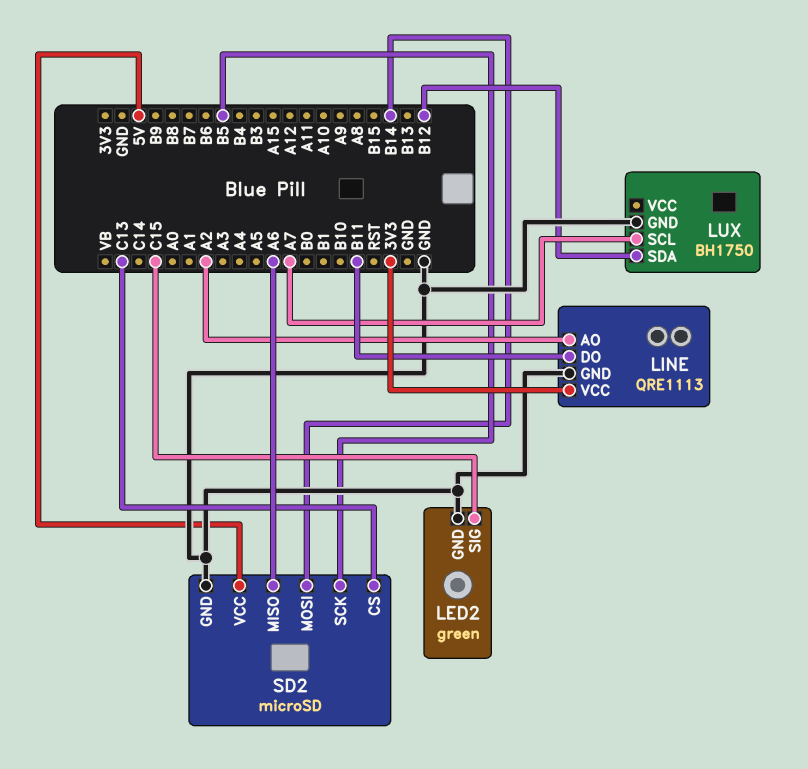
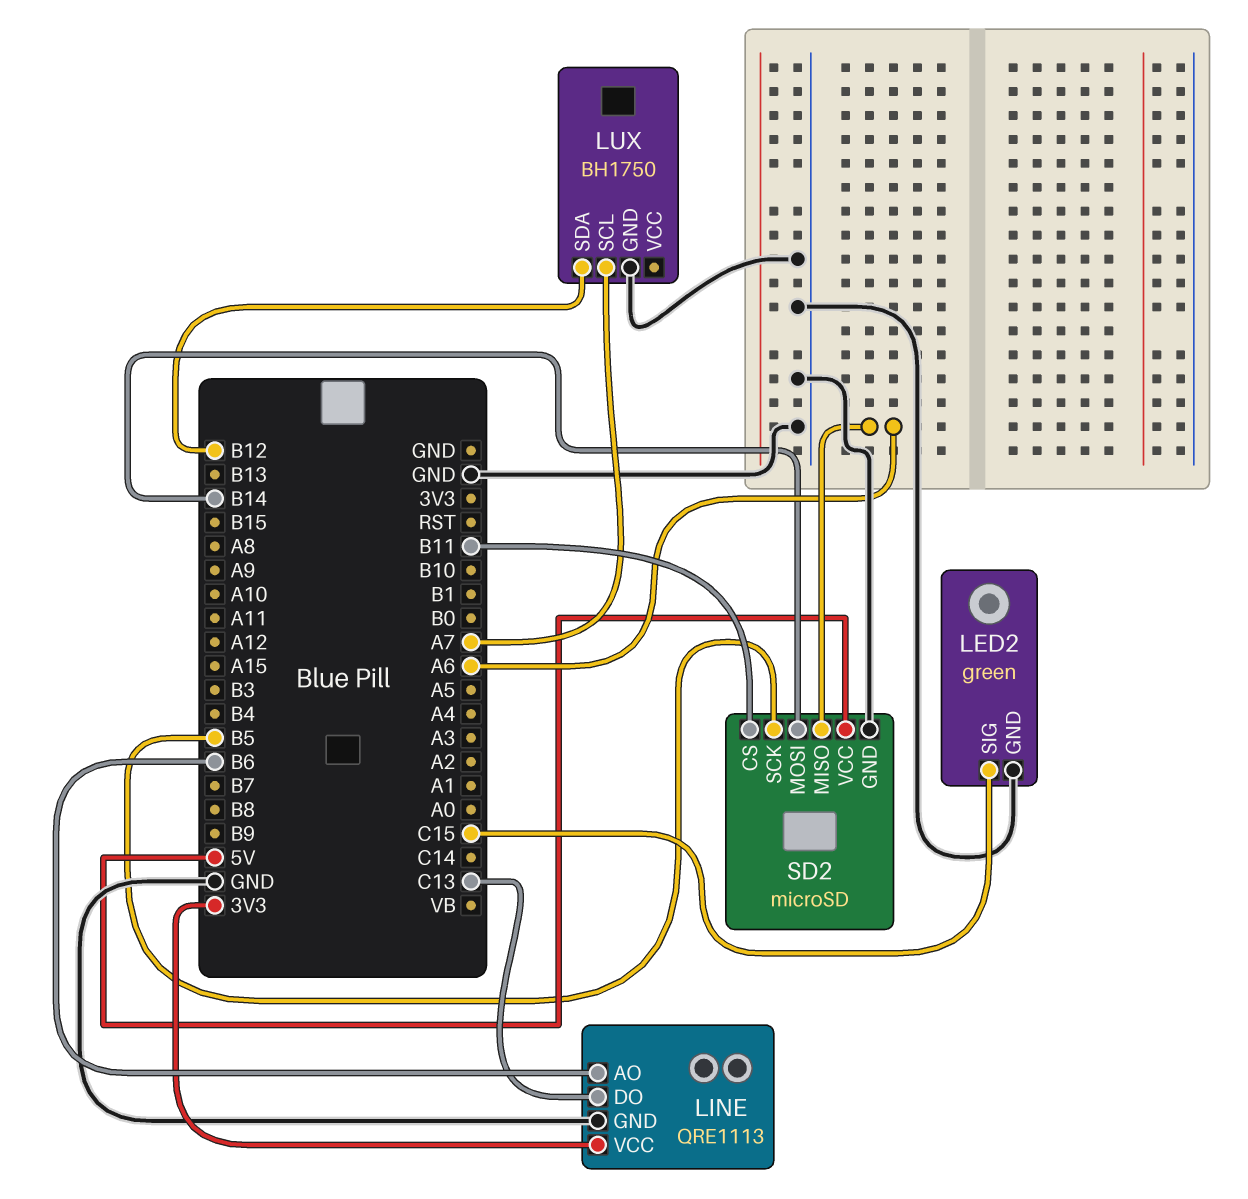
LINE pin AO: A2 -> B6
LINE pin DO: B11 -> C13
SD2 pin CS: C13 -> B11

